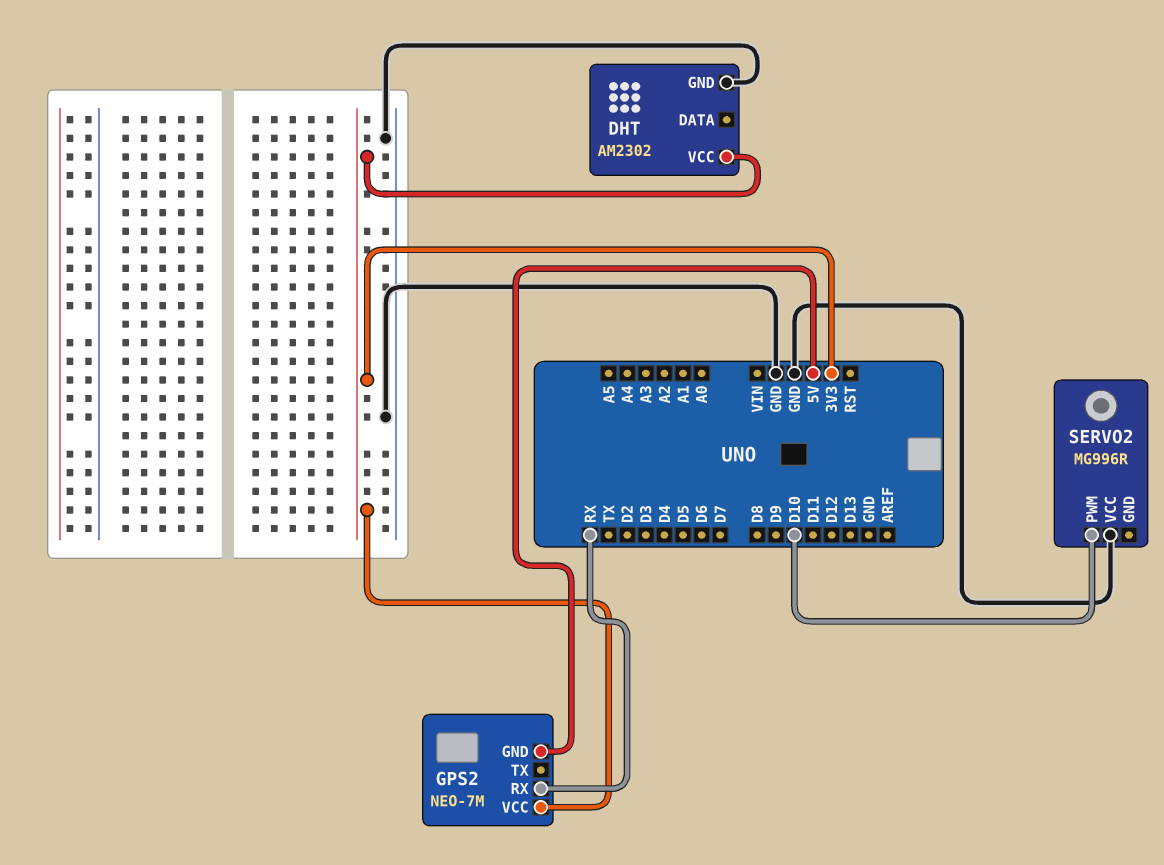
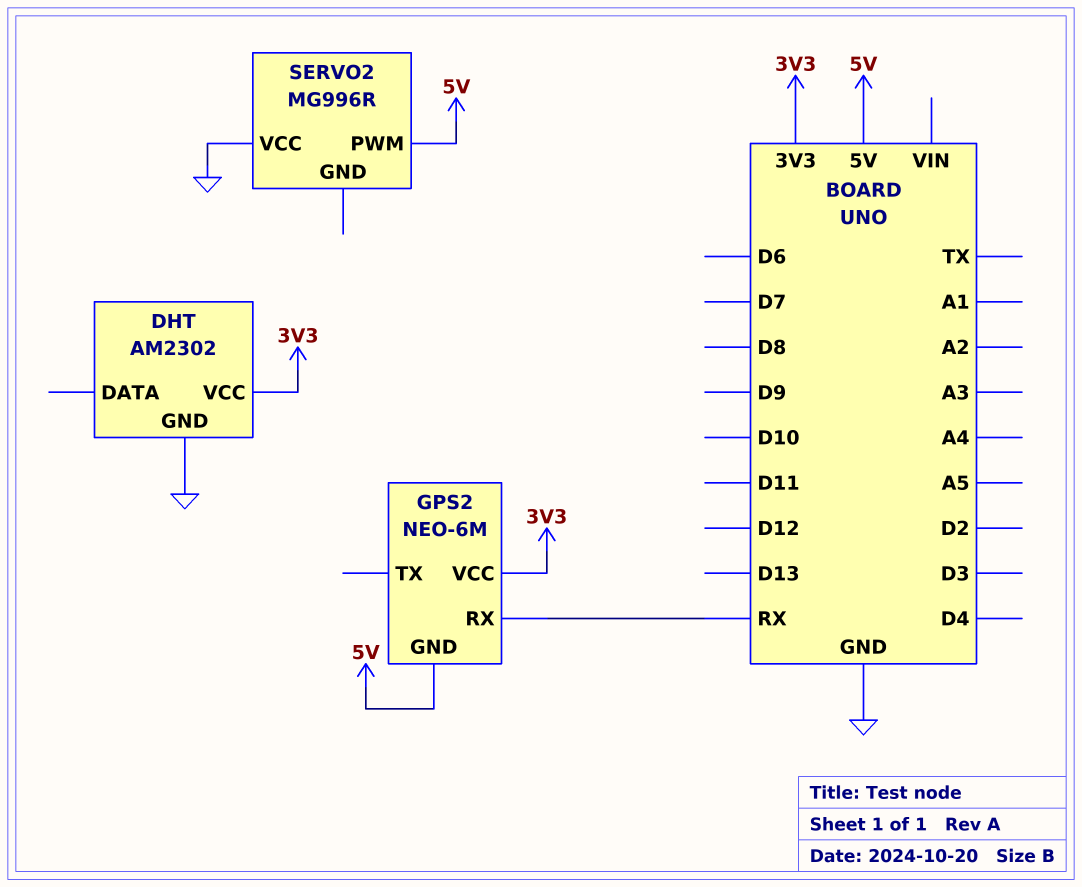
GPS2: NEO-7M -> NEO-6M
SERVO2 pin PWM: D10 -> 5V

